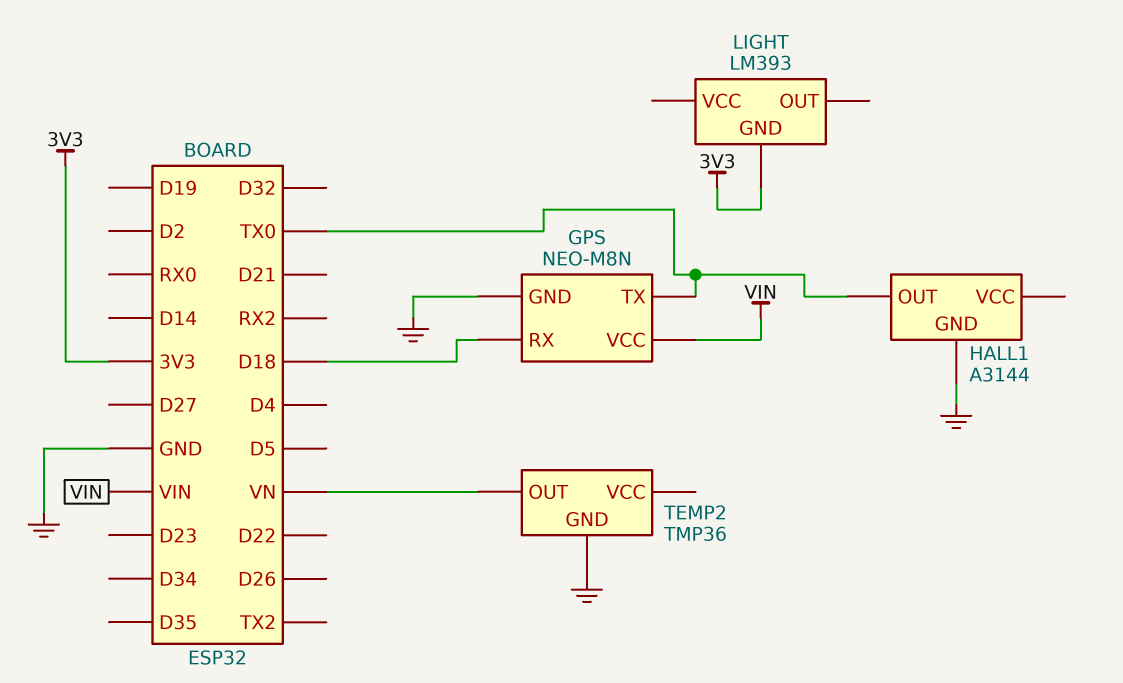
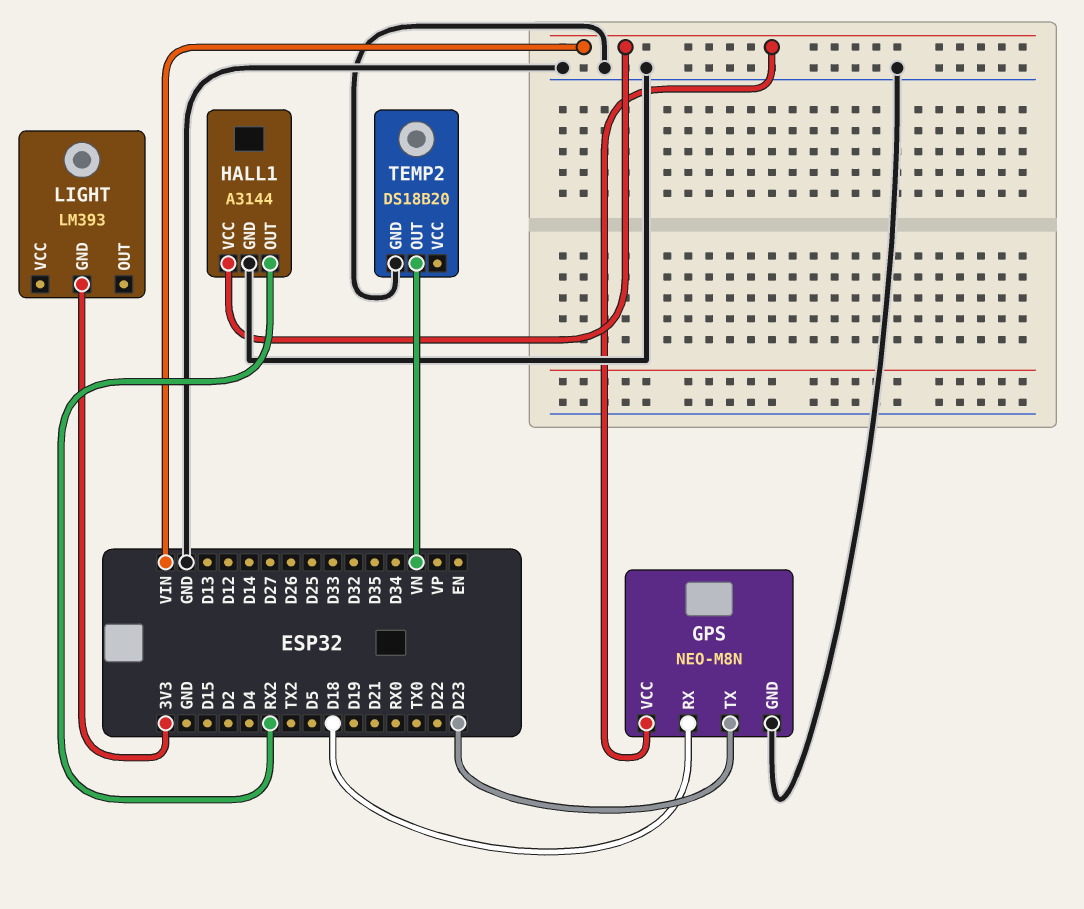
GPS pin TX: TX0 -> D23
HALL1 pin OUT: TX0 -> RX2
HALL1 pin VCC: none -> VIN
TEMP2: TMP36 -> DS18B20

